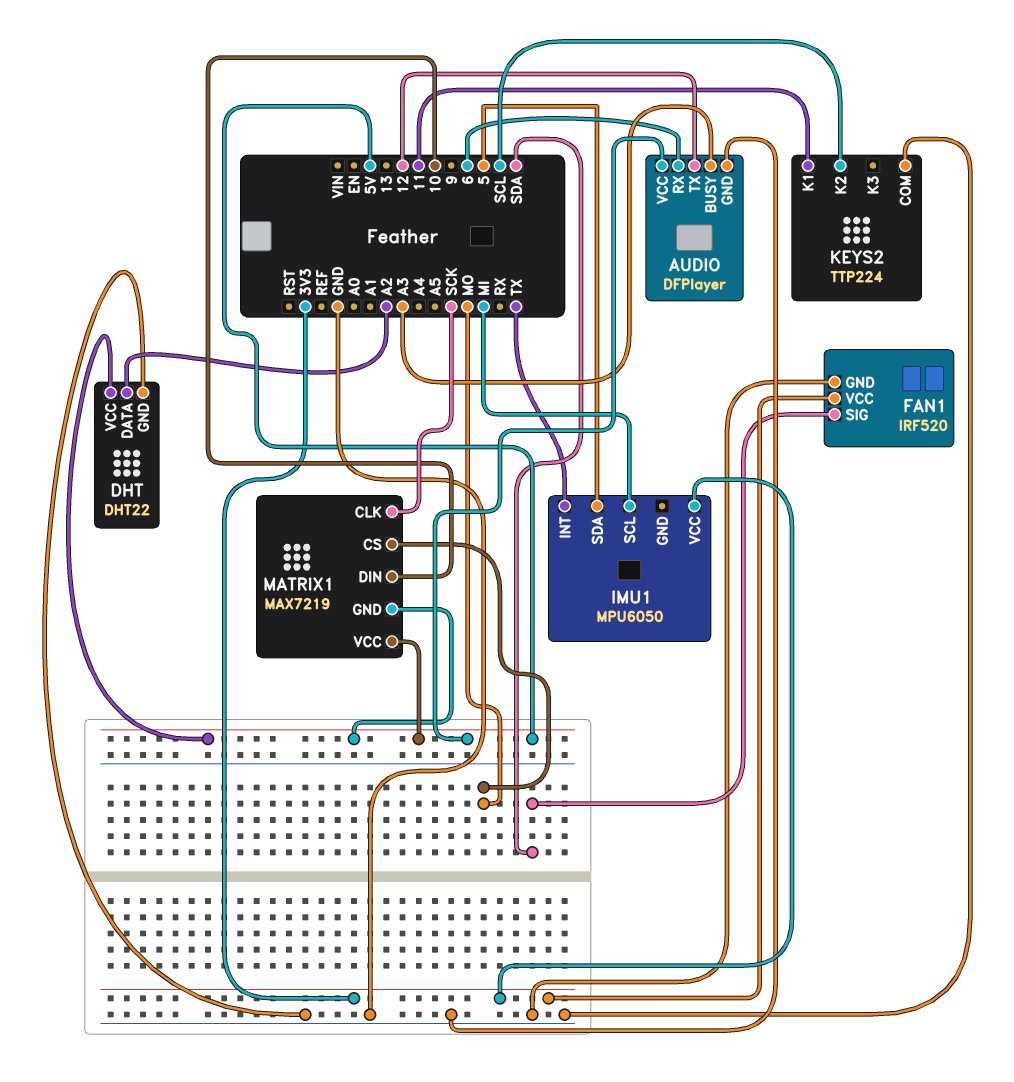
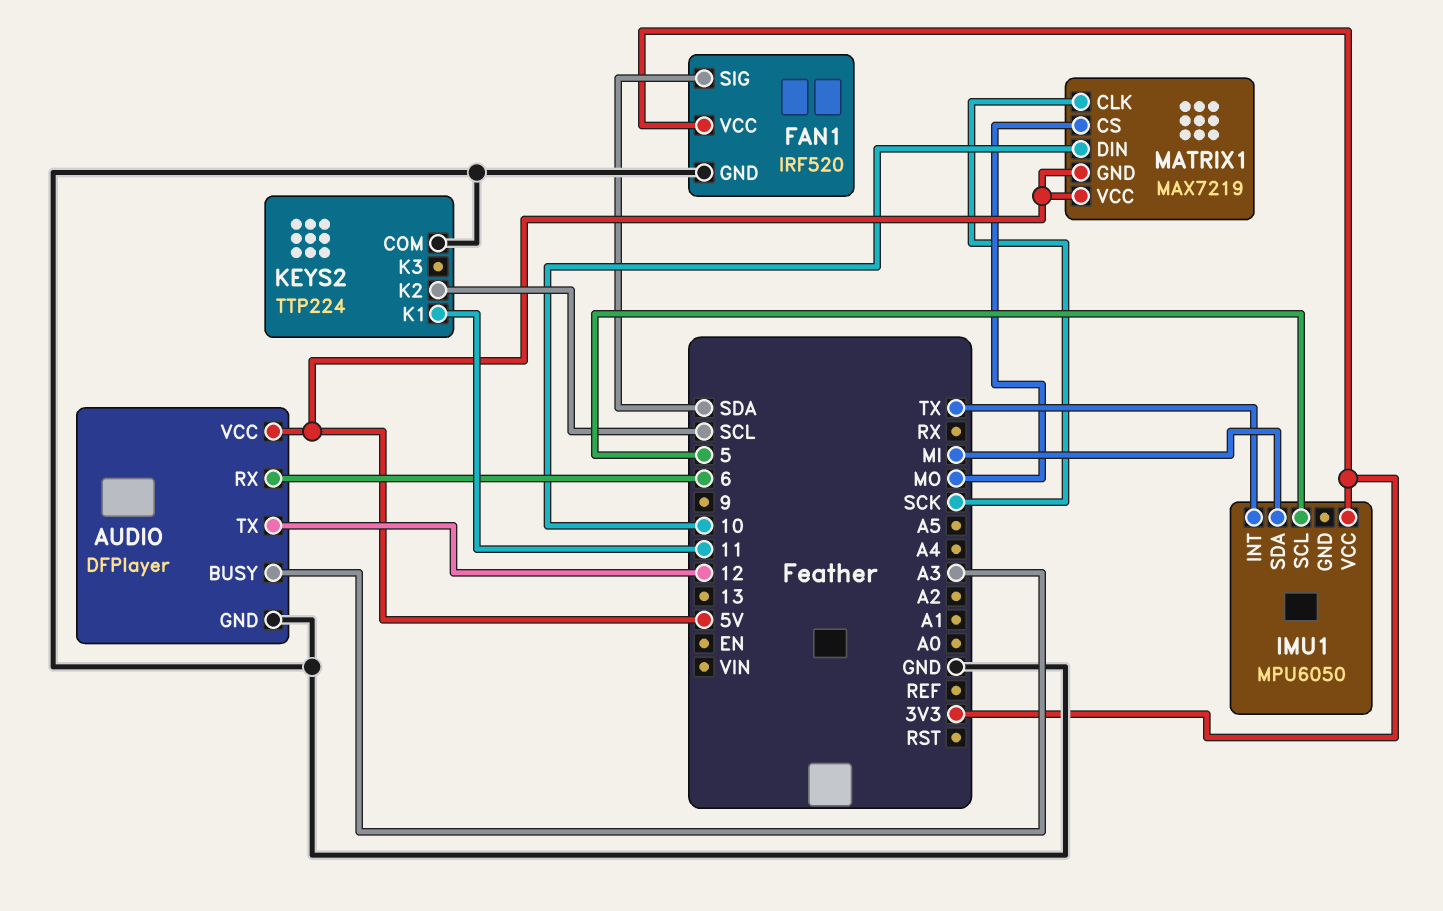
DHT: DHT22 -> none
DHT pin DATA: A2 -> none
DHT pin GND: GND -> none
DHT pin VCC: 5V -> none
IMU1 pin SCL: MI -> 5
IMU1 pin SDA: 5 -> MI

